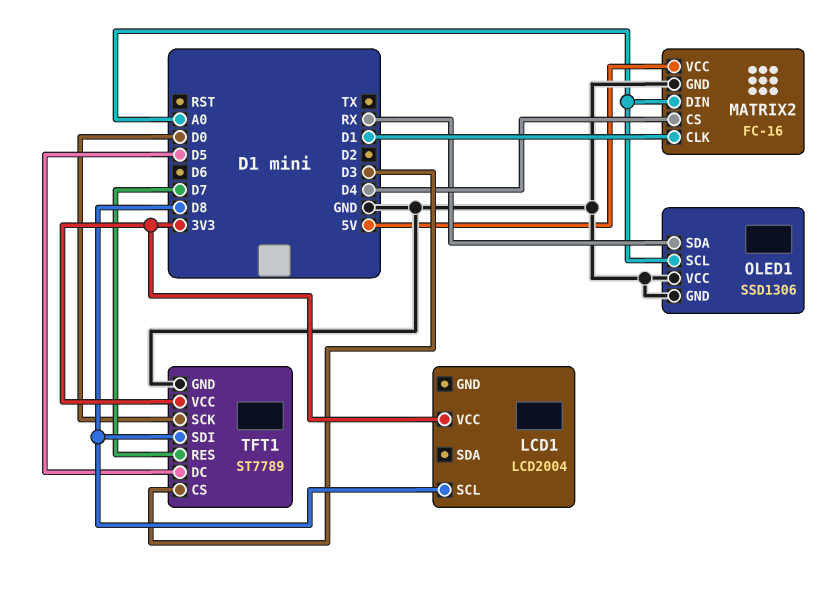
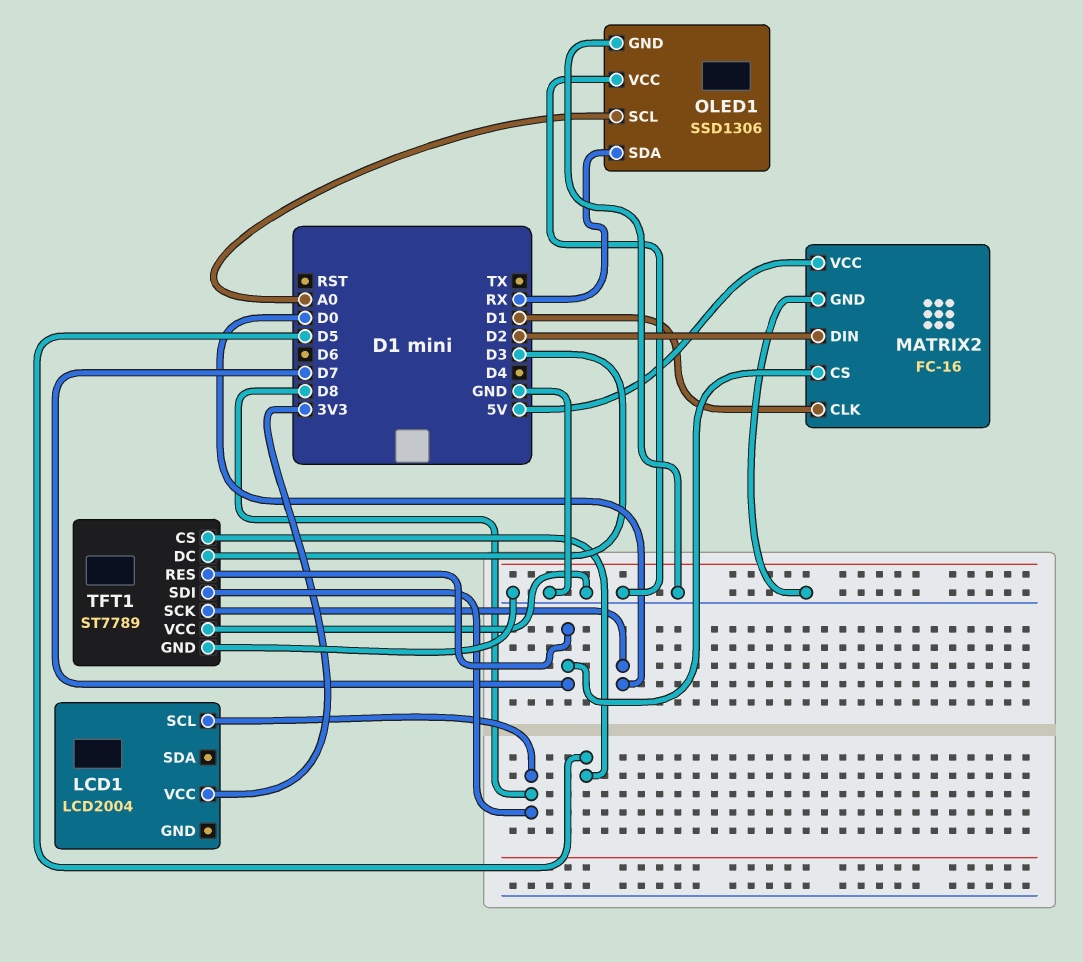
MATRIX2 pin CS: D4 -> D7
MATRIX2 pin DIN: A0 -> D2
TFT1 pin CS: D3 -> D5
TFT1 pin DC: D5 -> D3
TFT1 pin VCC: 3V3 -> GND

